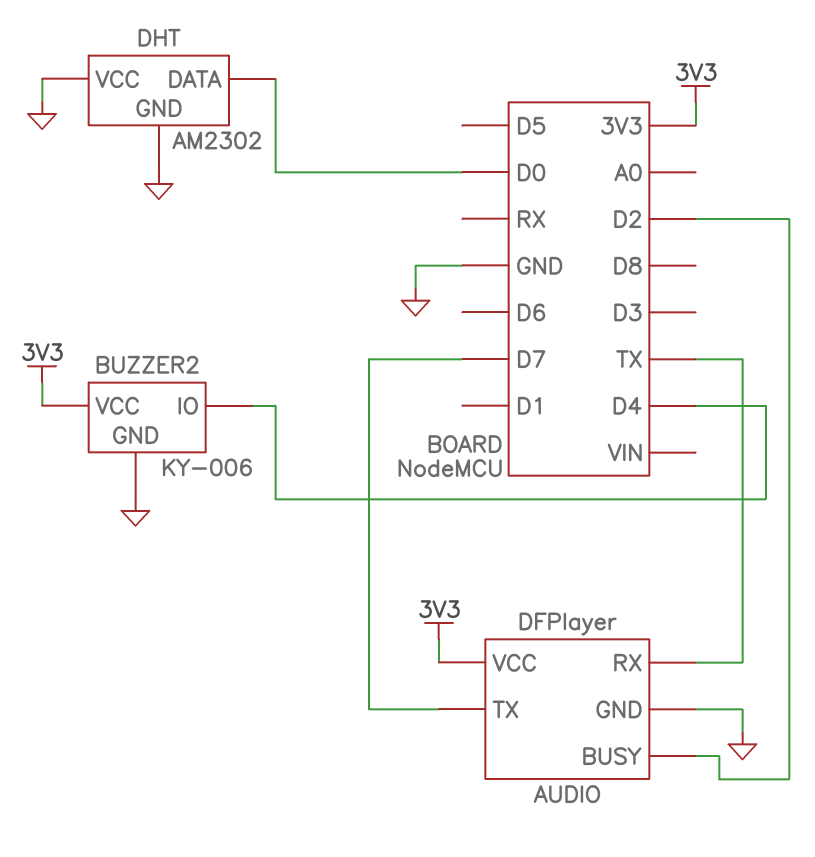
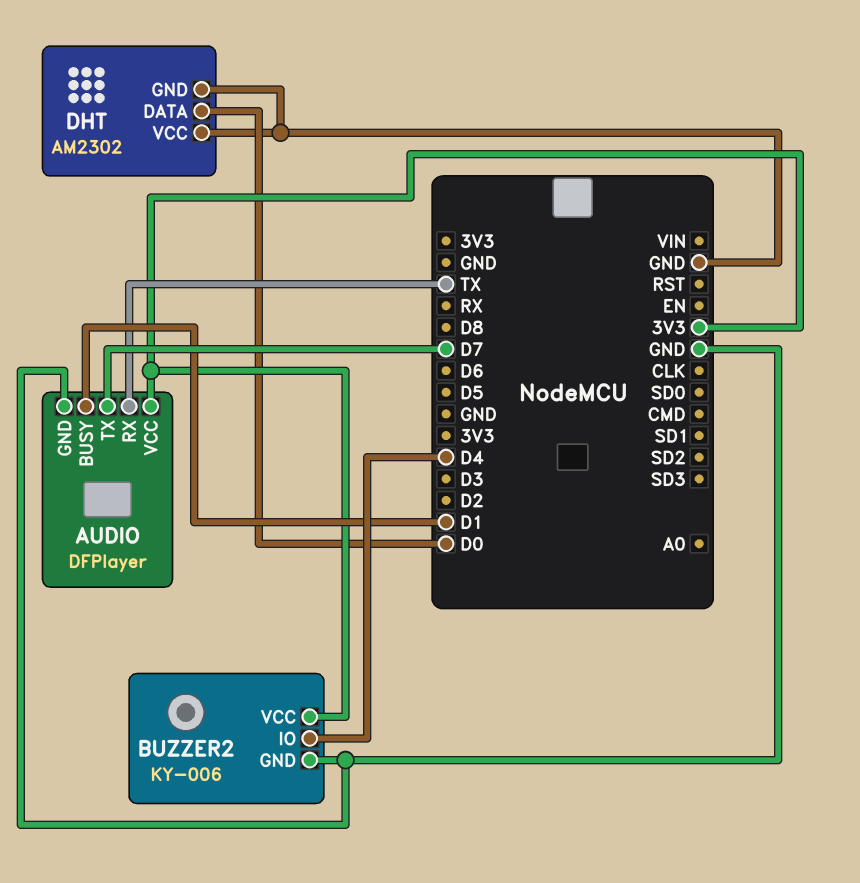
AUDIO pin BUSY: D2 -> D1

